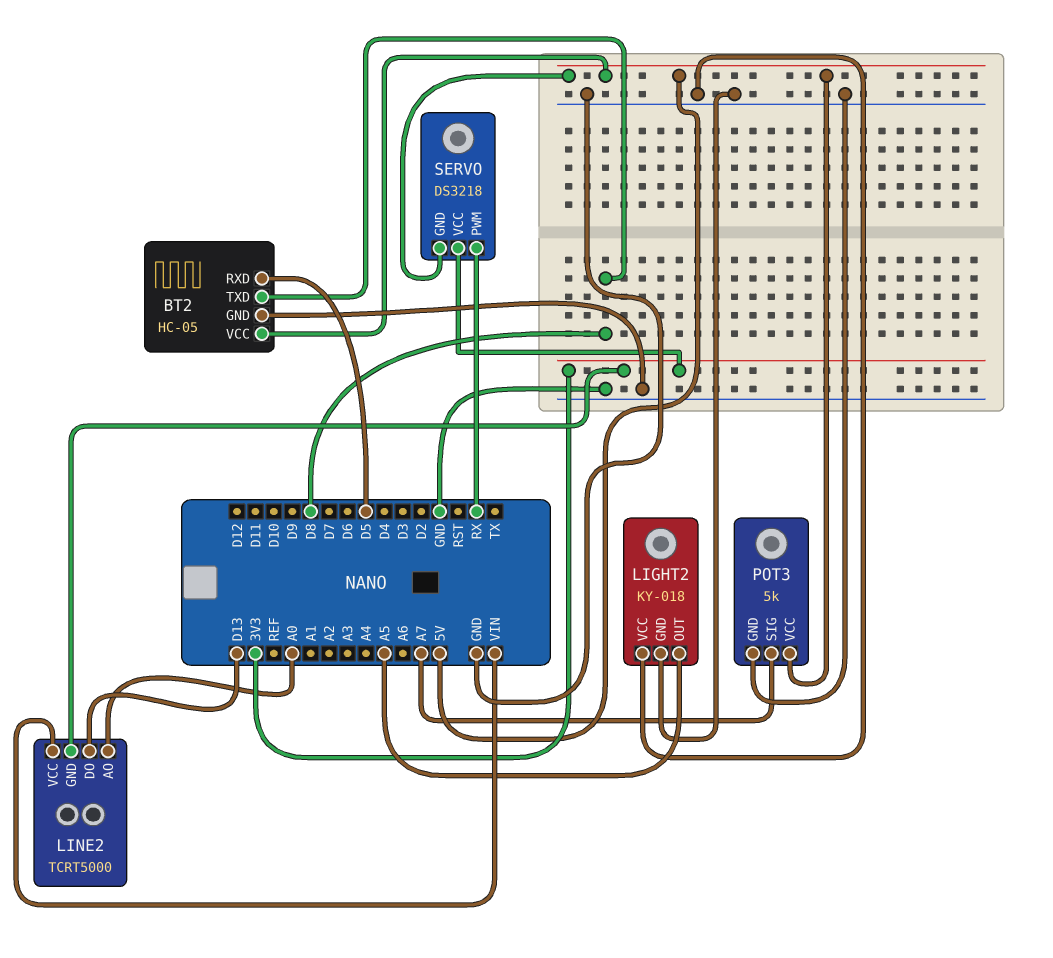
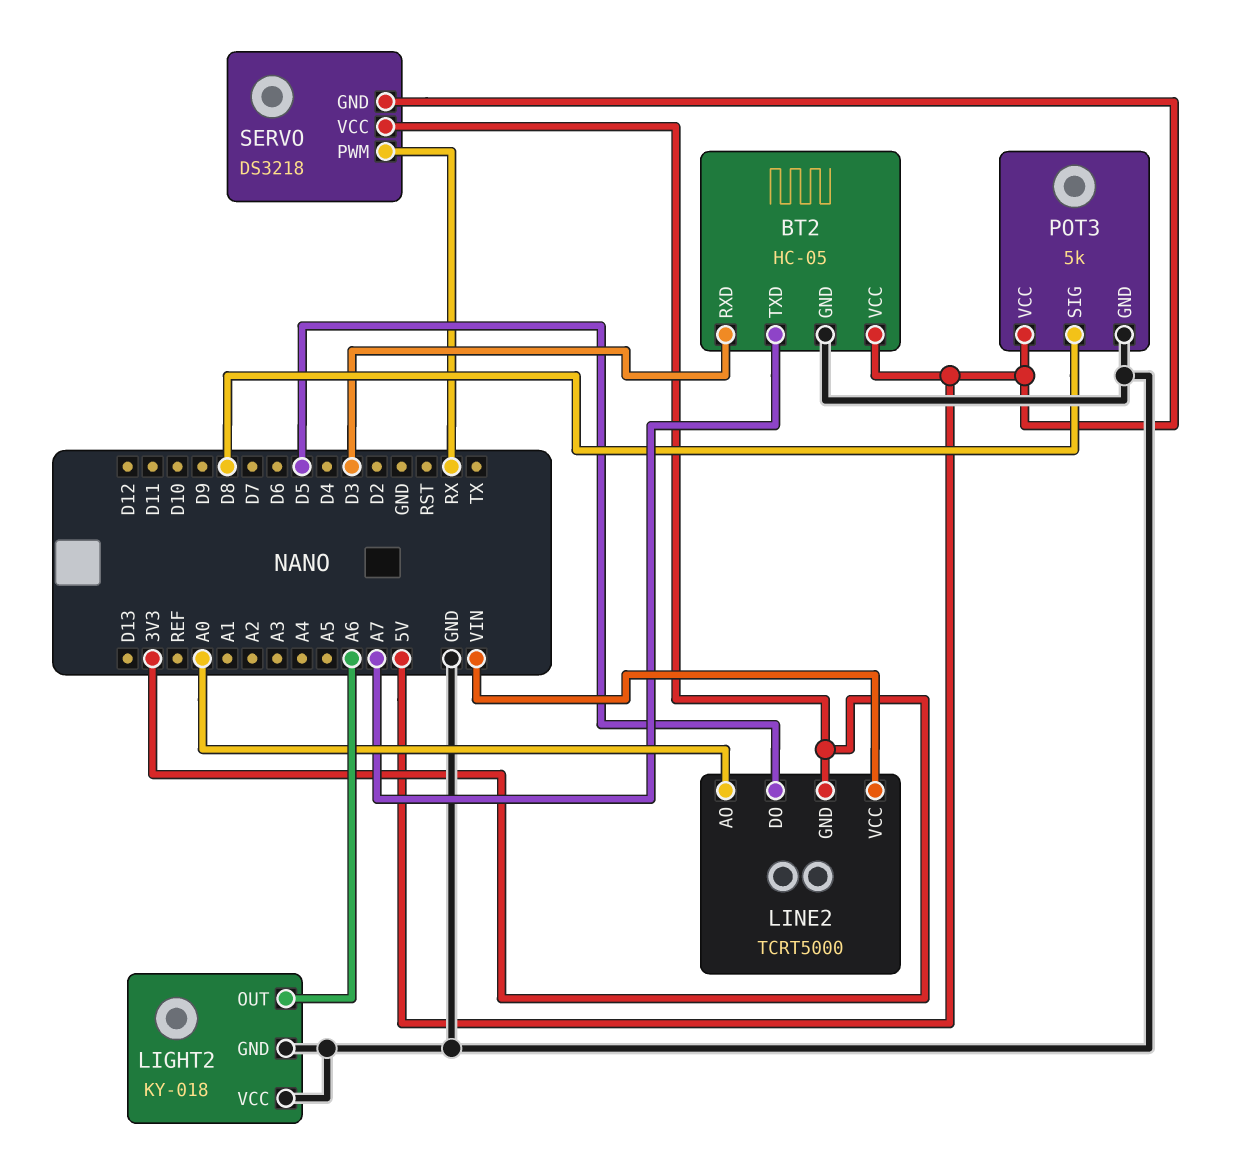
BT2 pin RXD: D5 -> D3
BT2 pin TXD: D8 -> A7
LIGHT2 pin OUT: A5 -> A6
LINE2 pin DO: D13 -> D5
POT3 pin SIG: A7 -> D8

